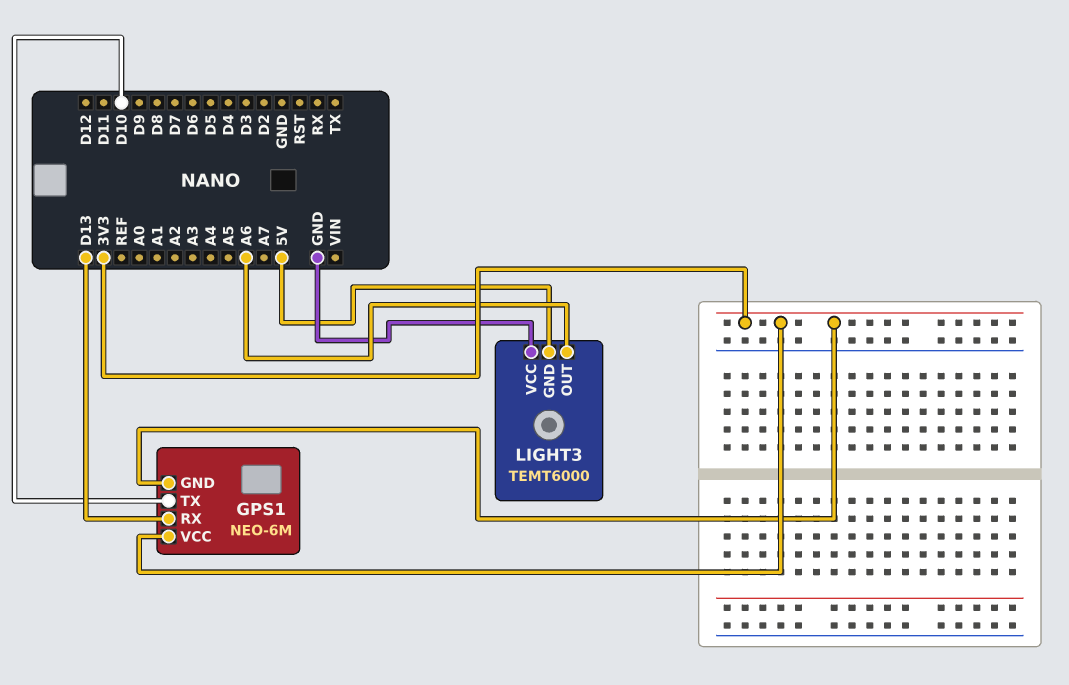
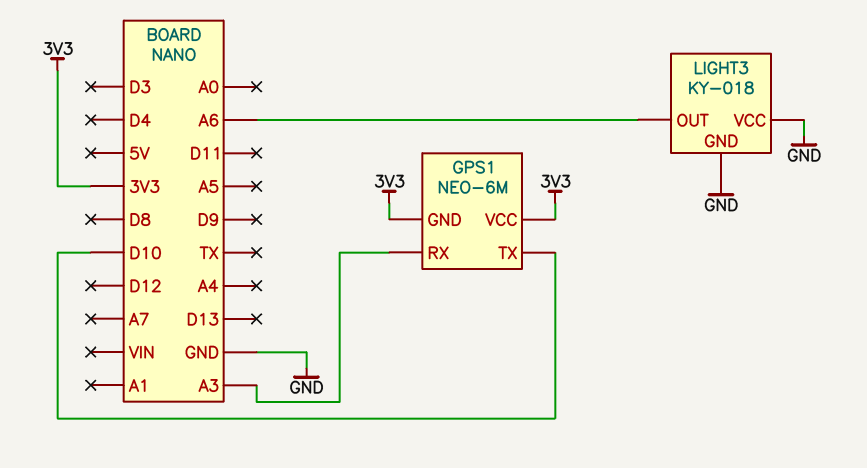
GPS1 pin RX: D13 -> A3
LIGHT3: TEMT6000 -> KY-018
LIGHT3 pin GND: 5V -> GND

